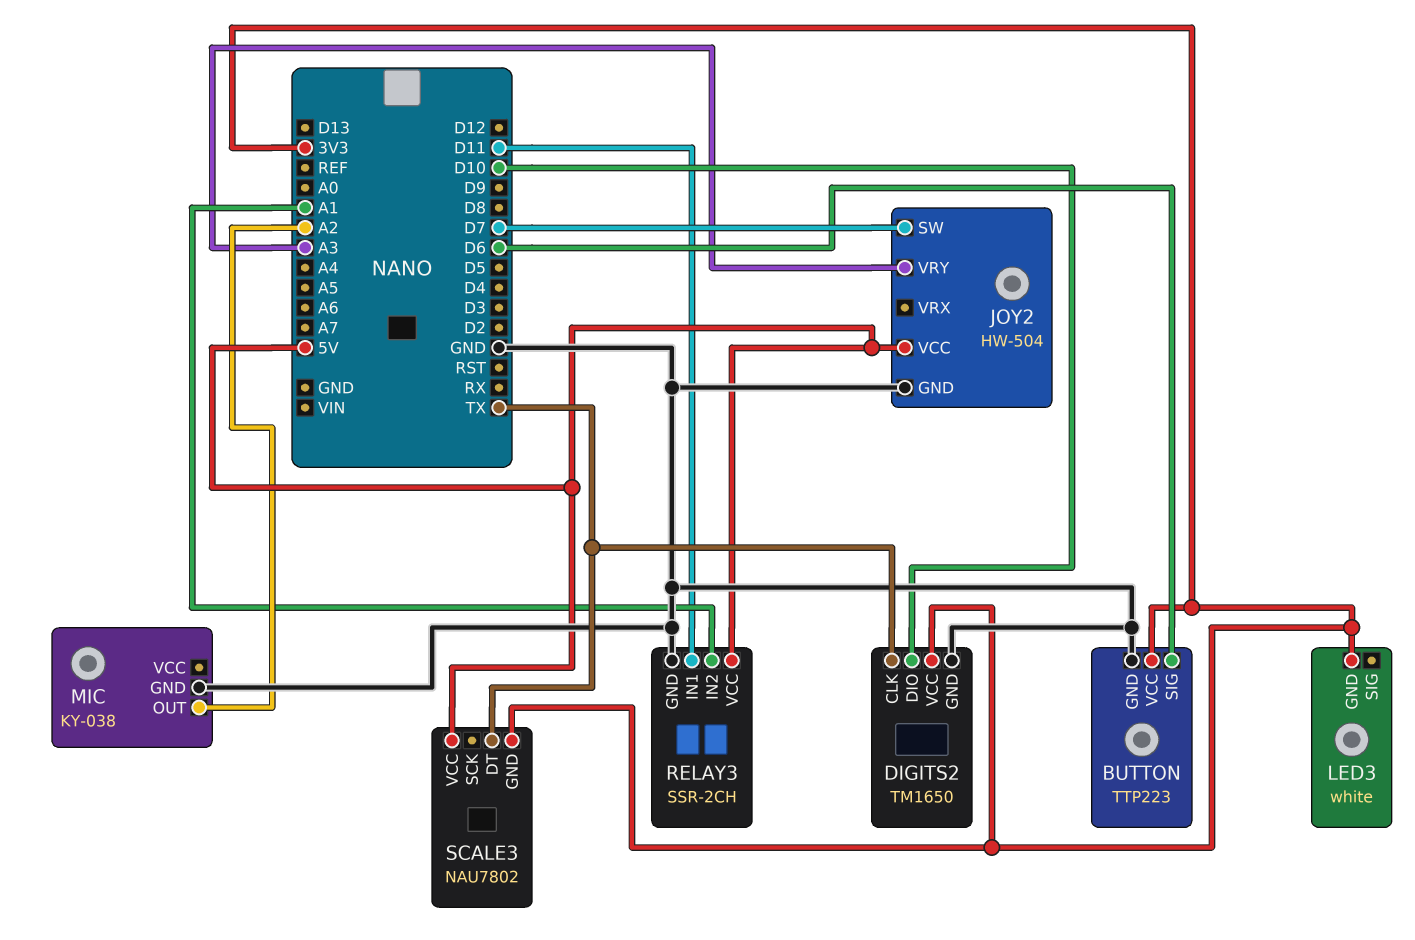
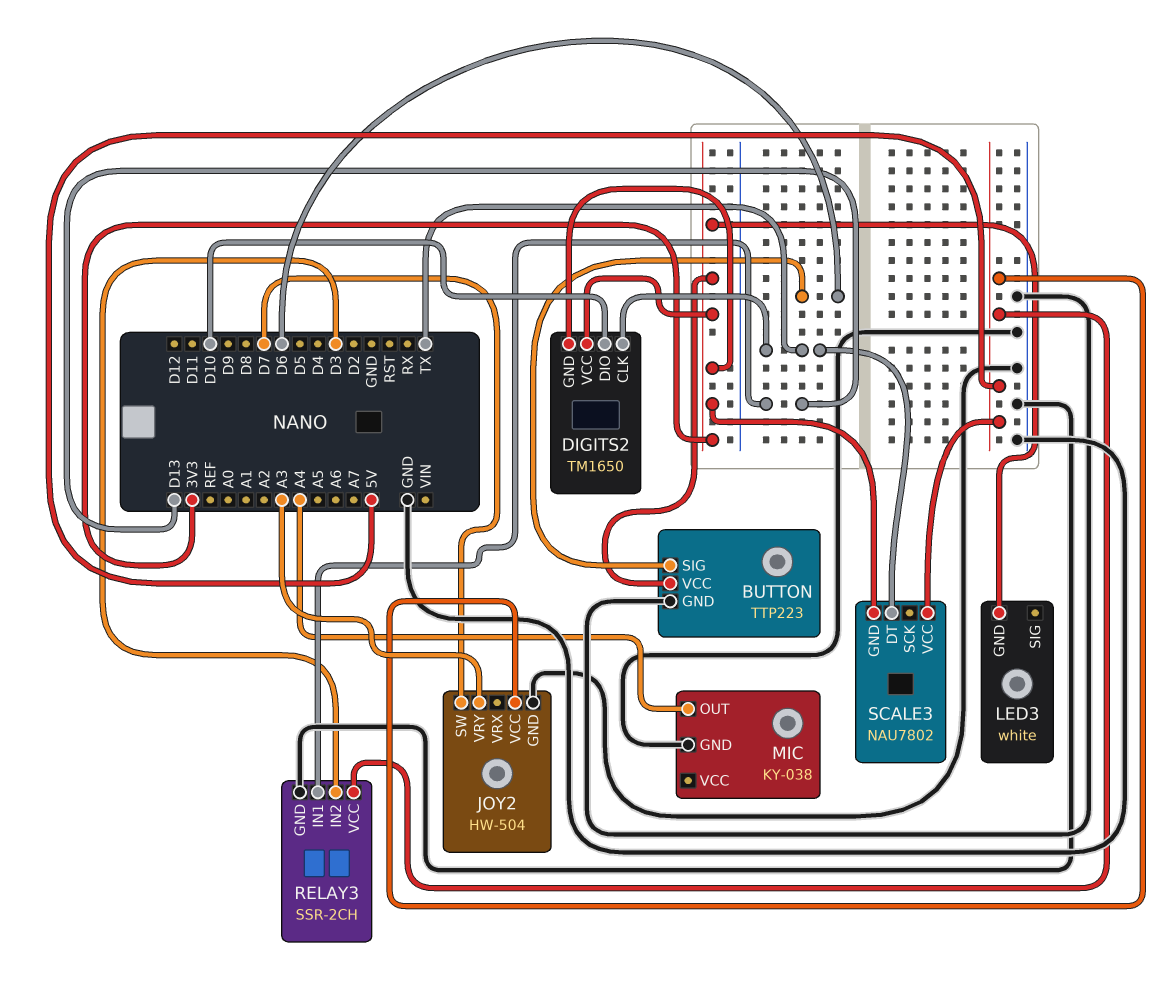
DIGITS2 pin GND: GND -> 3V3
MIC pin OUT: A2 -> A4
RELAY3 pin IN1: D11 -> D13
RELAY3 pin IN2: A1 -> D3

